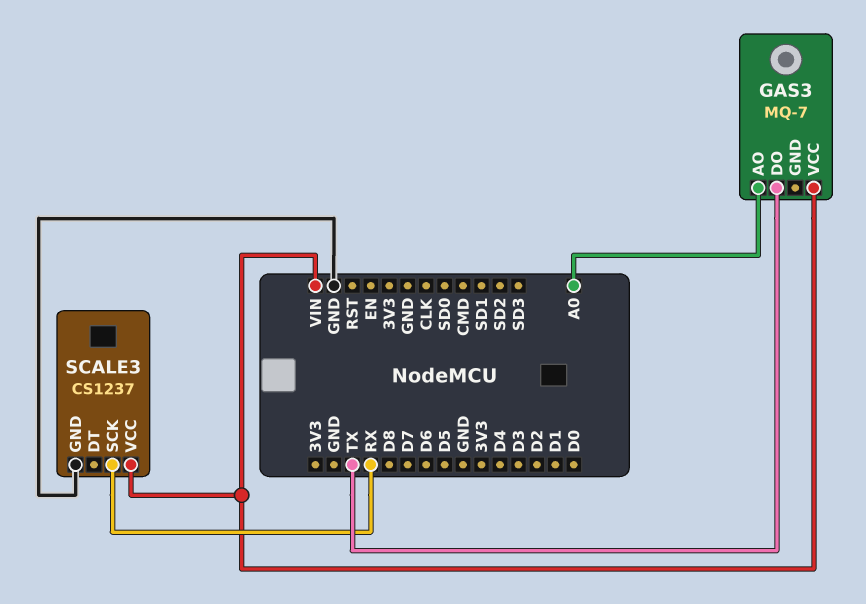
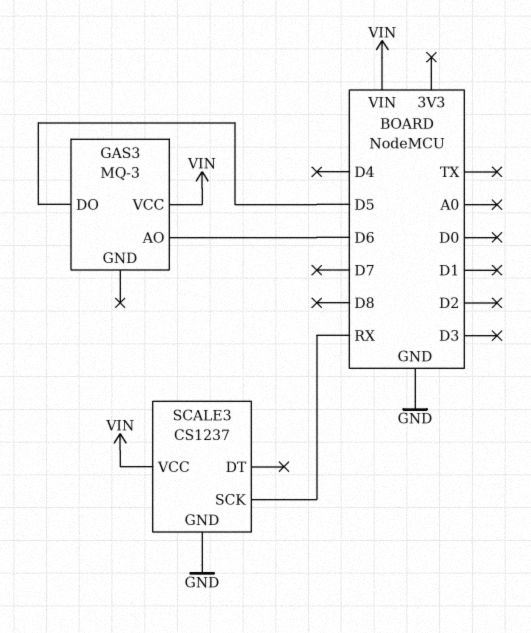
GAS3: MQ-7 -> MQ-3
GAS3 pin AO: A0 -> D6
GAS3 pin DO: TX -> D5

